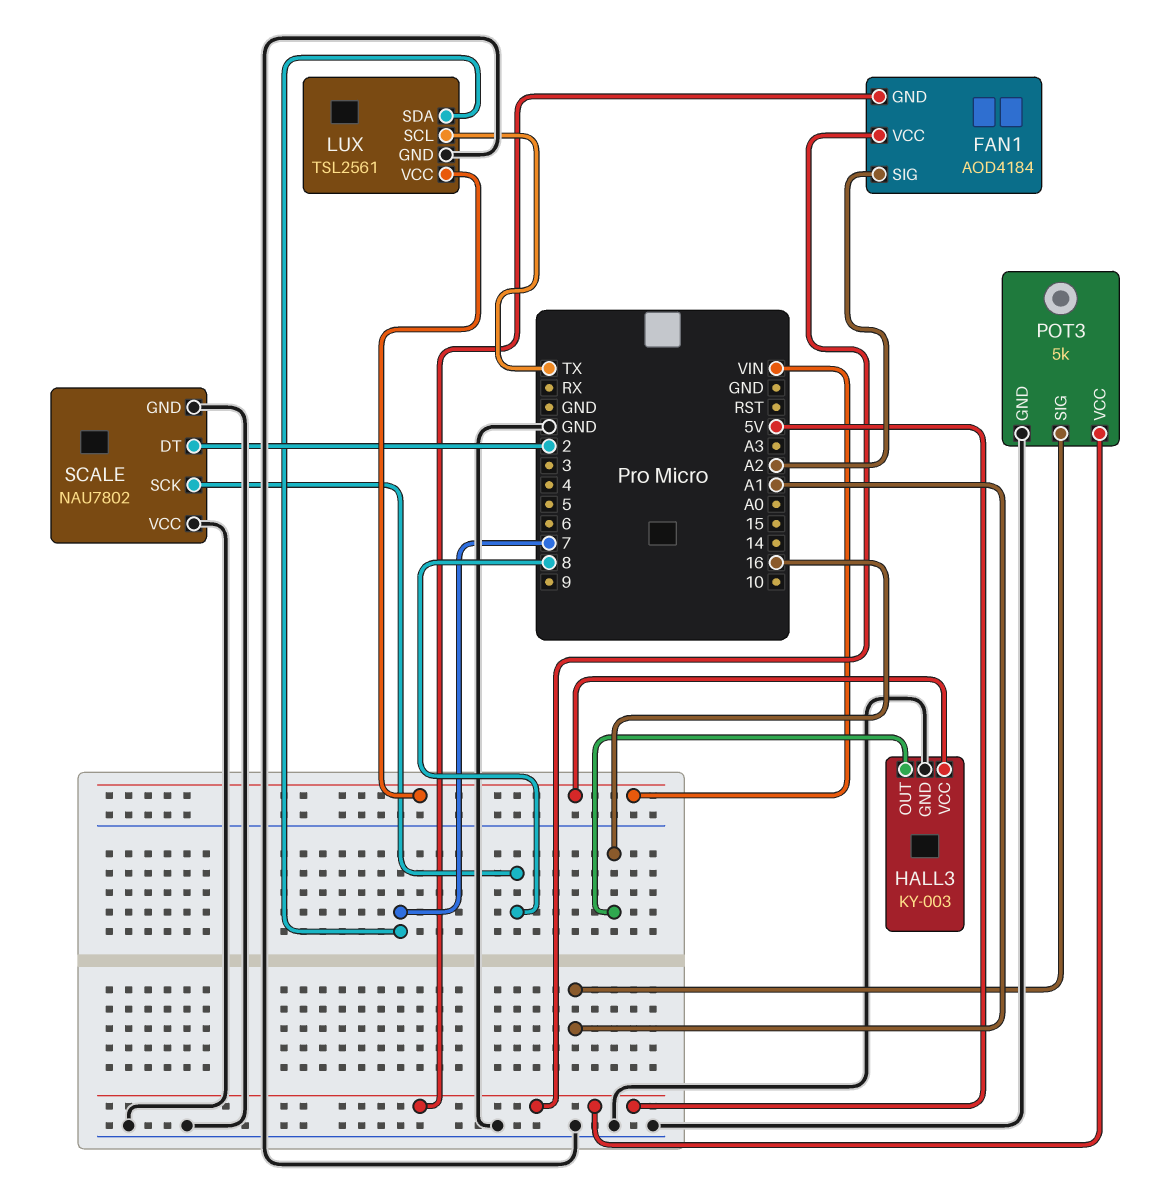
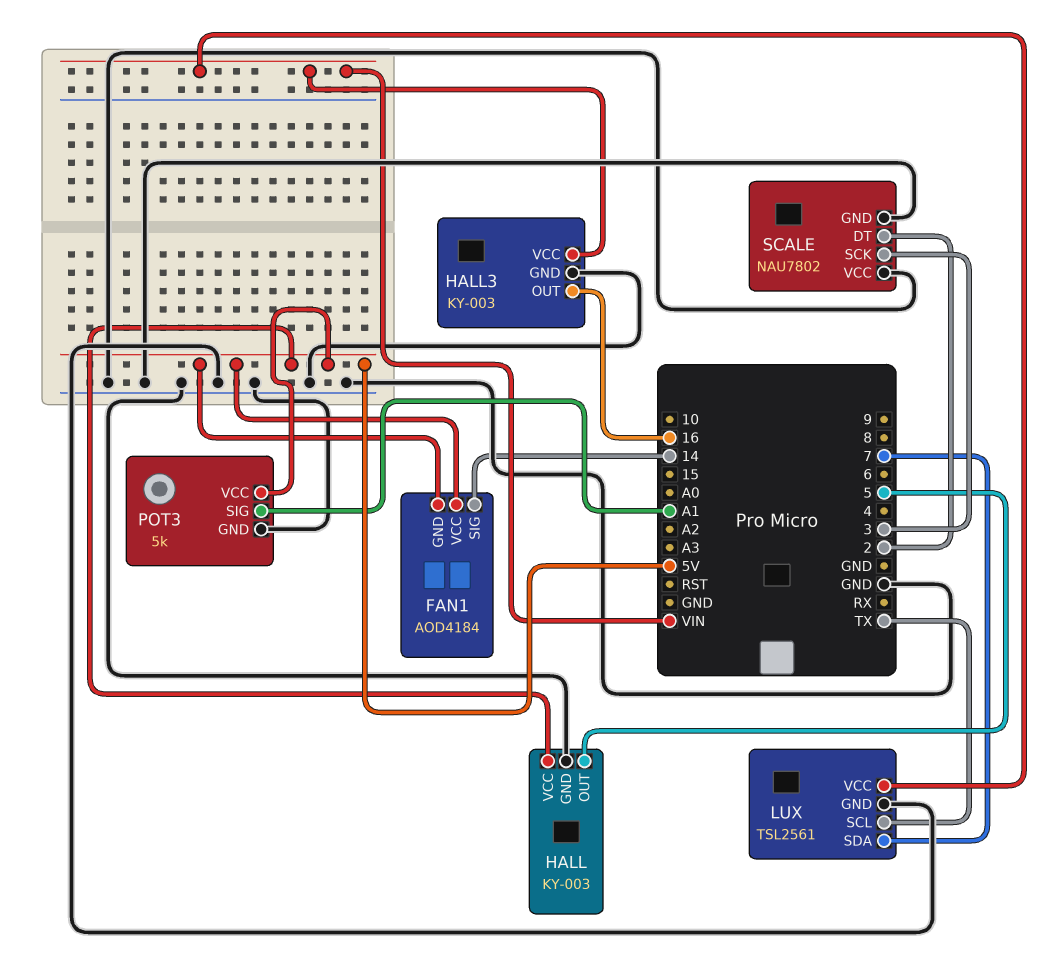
FAN1 pin SIG: A2 -> 14
HALL: none -> KY-003
HALL pin GND: none -> GND
HALL pin OUT: none -> 5
HALL pin VCC: none -> 5V
SCALE pin SCK: 8 -> 3

